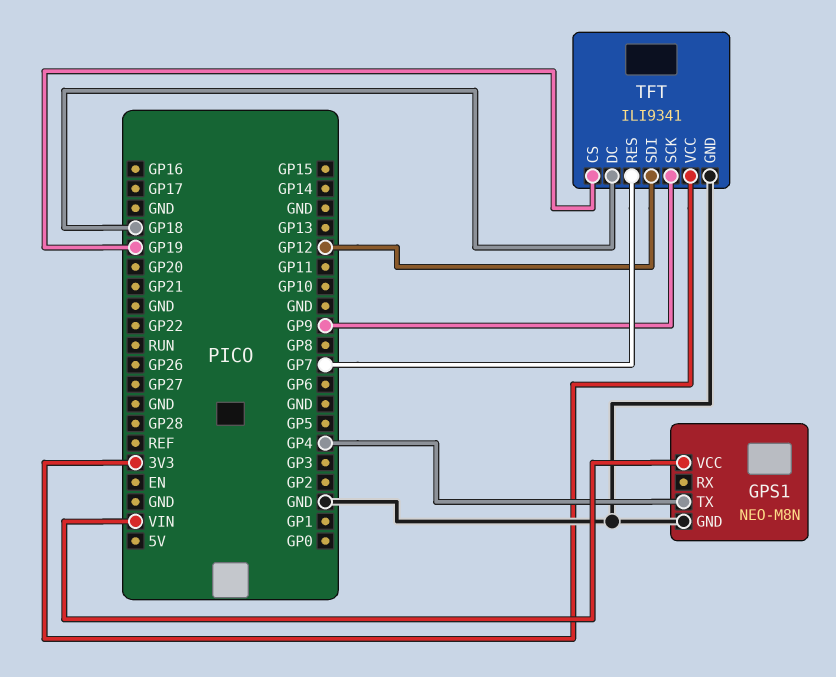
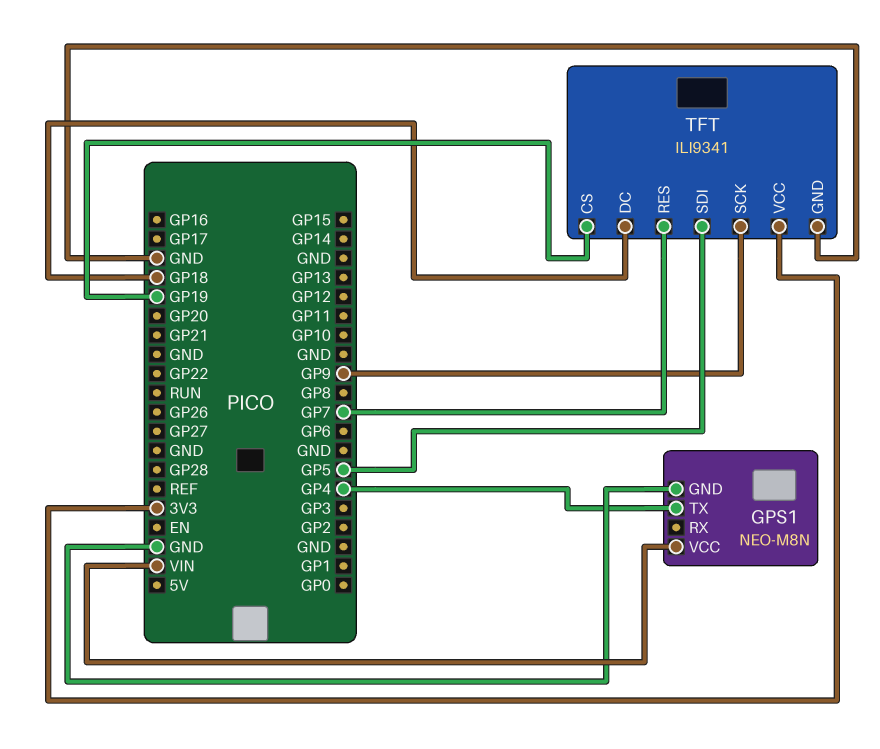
TFT pin SDI: GP12 -> GP5

